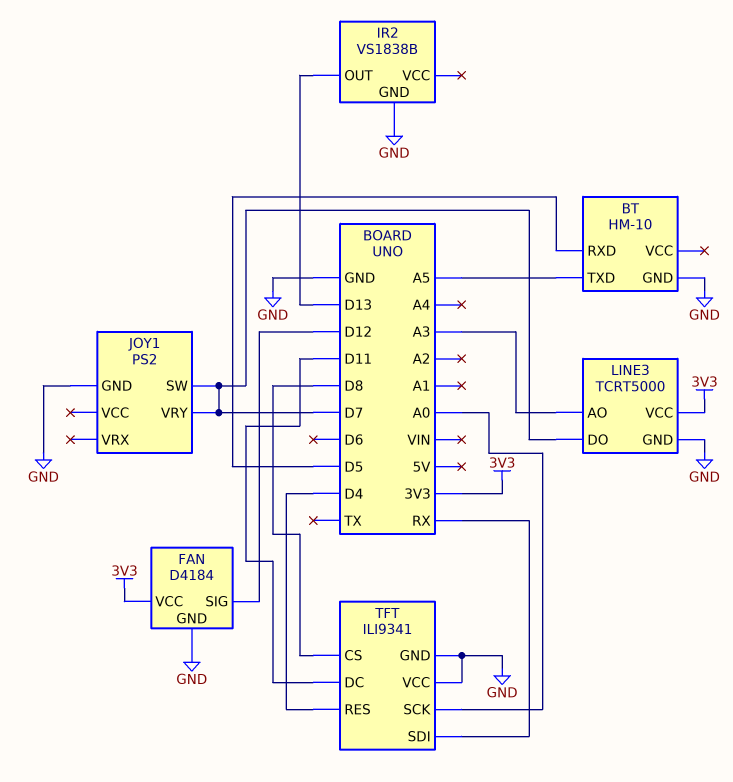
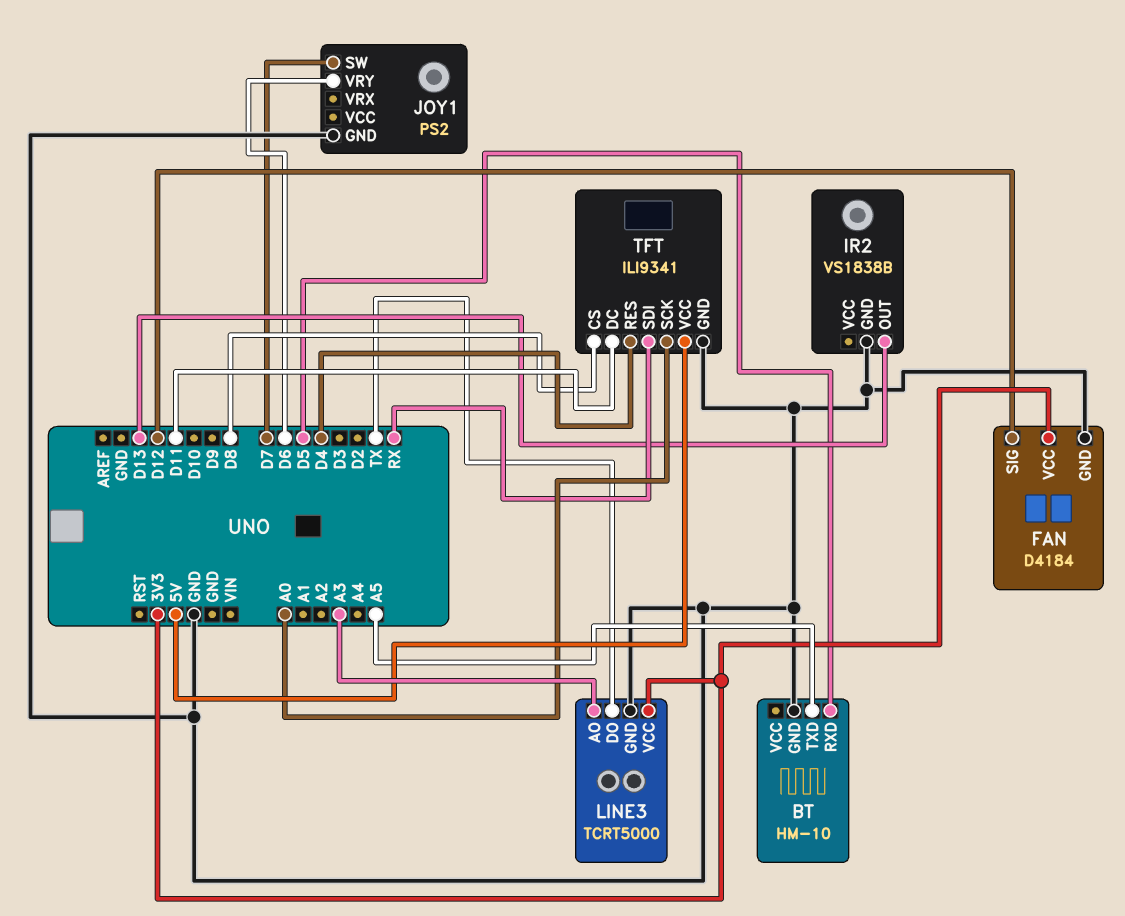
JOY1 pin VRY: D7 -> D6
LINE3 pin DO: D7 -> TX
TFT pin VCC: GND -> 5V

